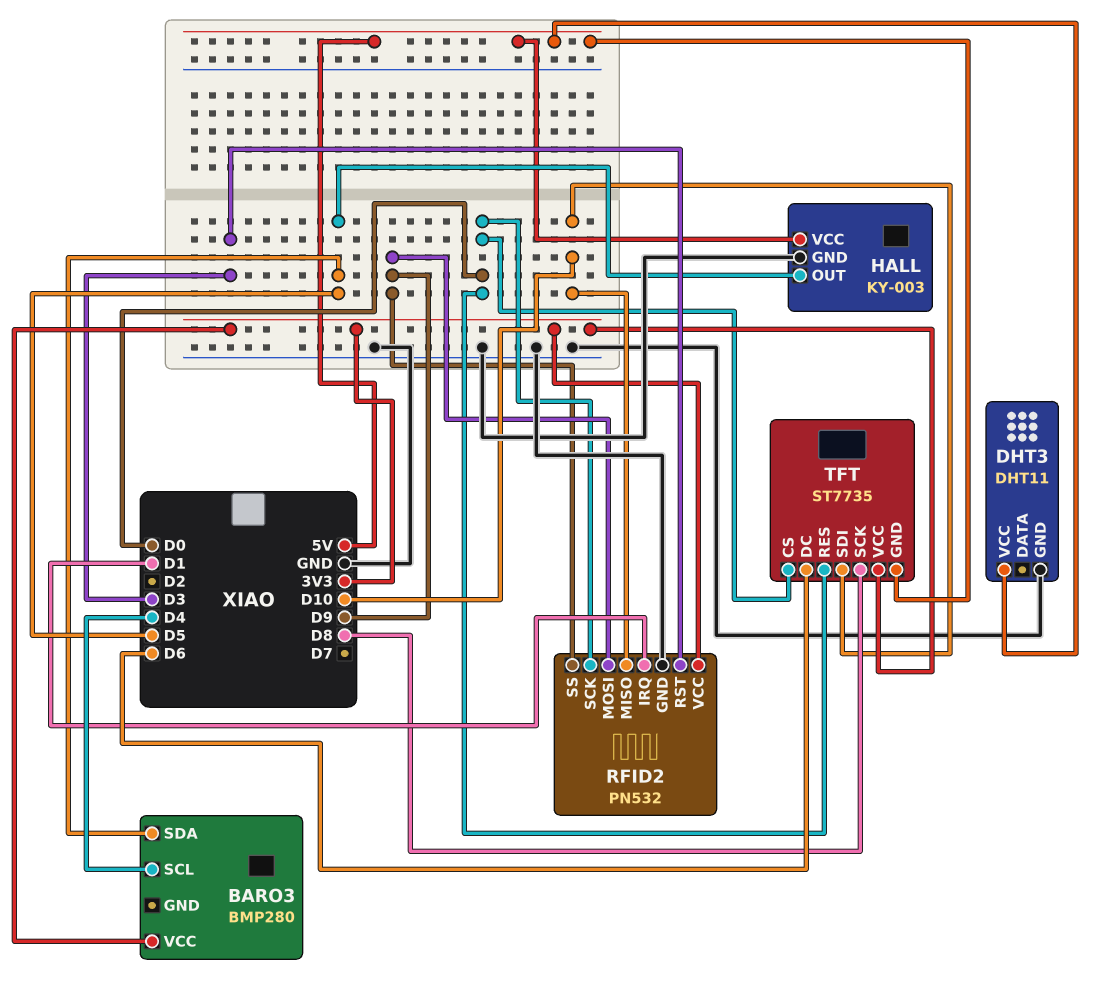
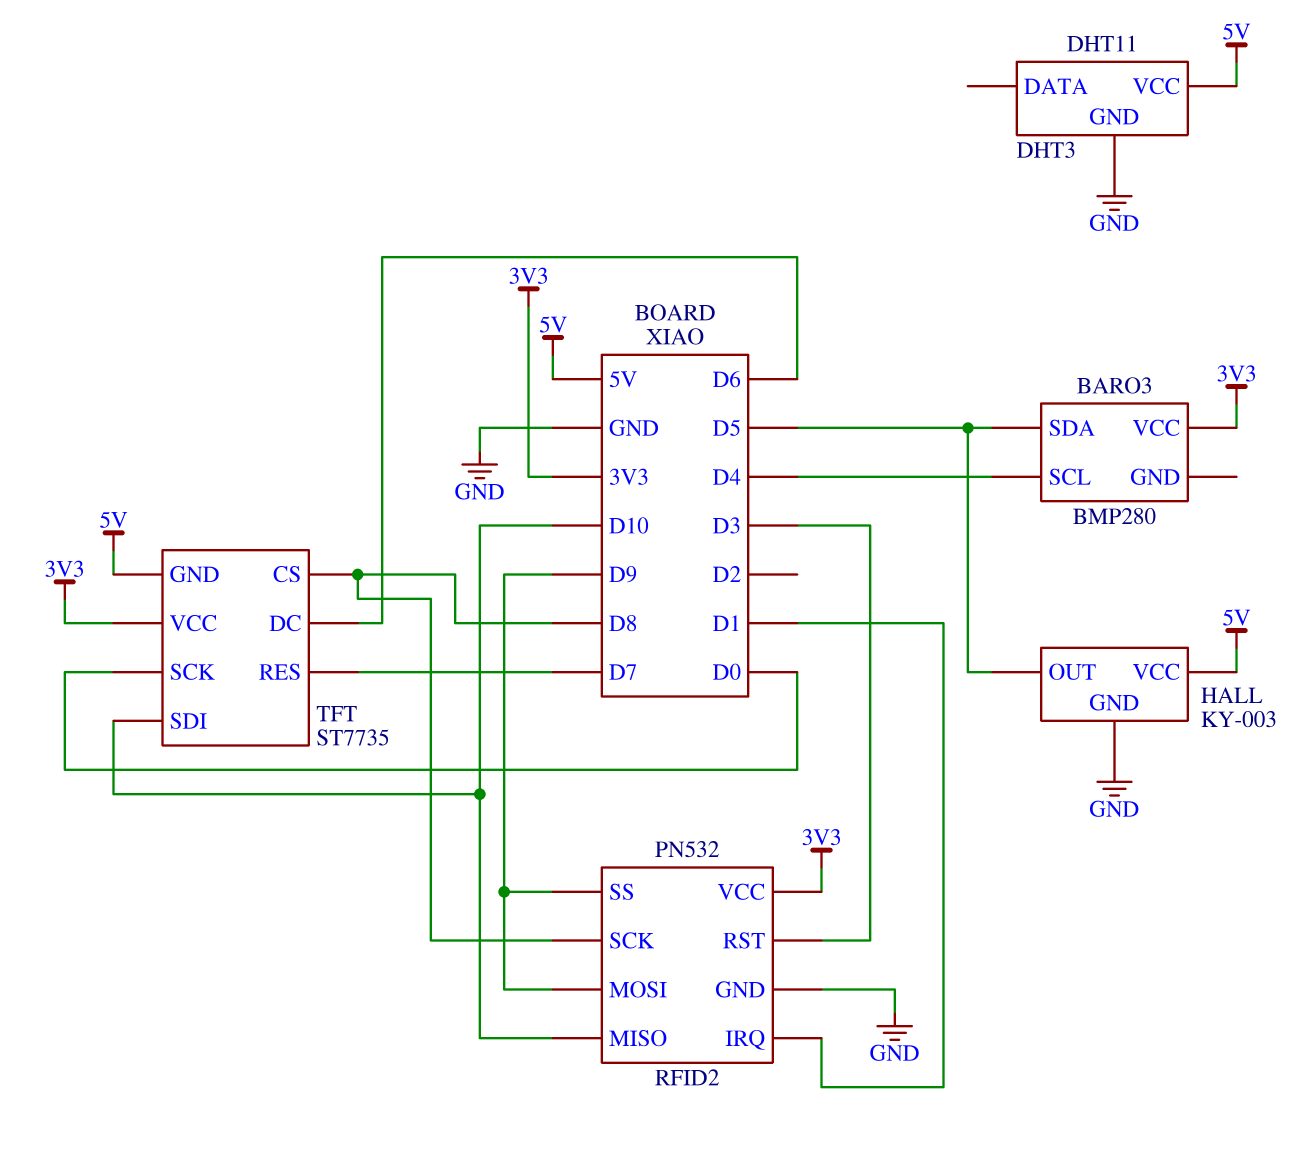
RFID2 pin SCK: D0 -> D8
TFT pin CS: D0 -> D8
TFT pin RES: D0 -> D7
TFT pin SCK: D8 -> D0

